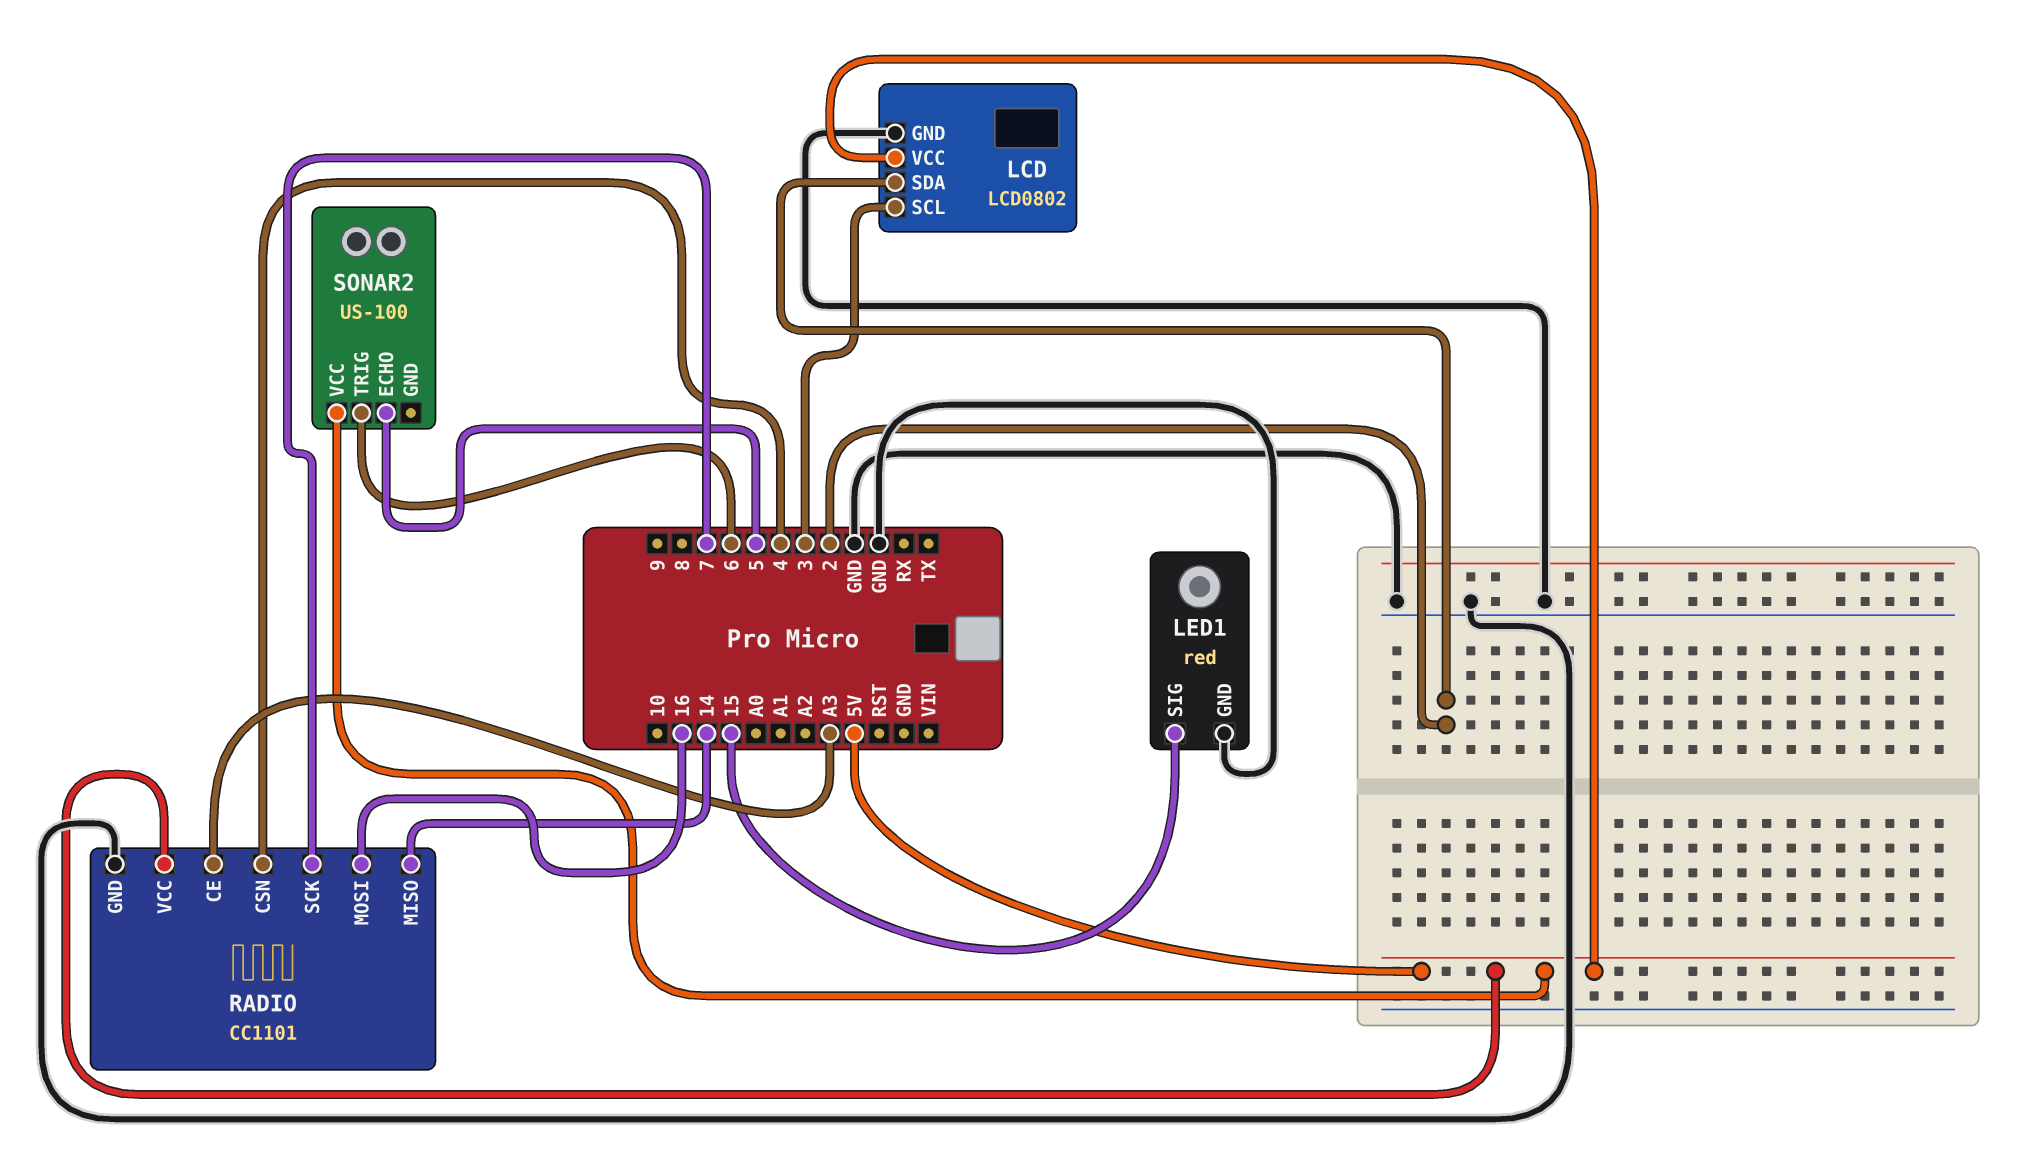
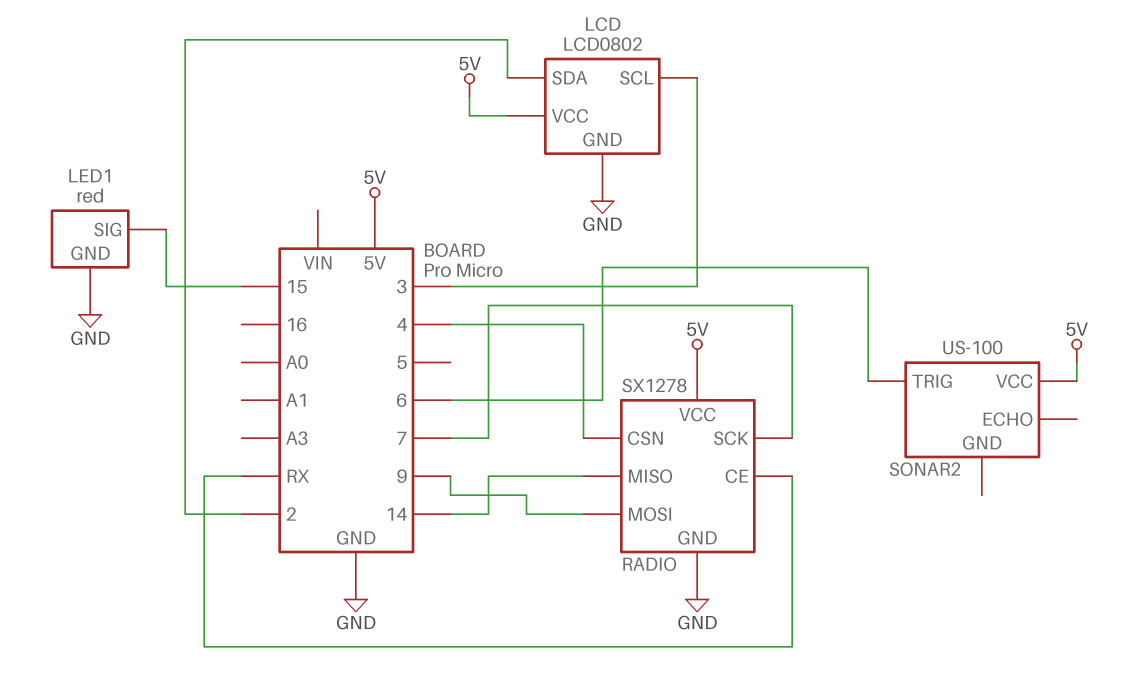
RADIO: CC1101 -> SX1278
RADIO pin CE: A3 -> RX
RADIO pin MOSI: 16 -> 9
SONAR2 pin ECHO: 5 -> none

